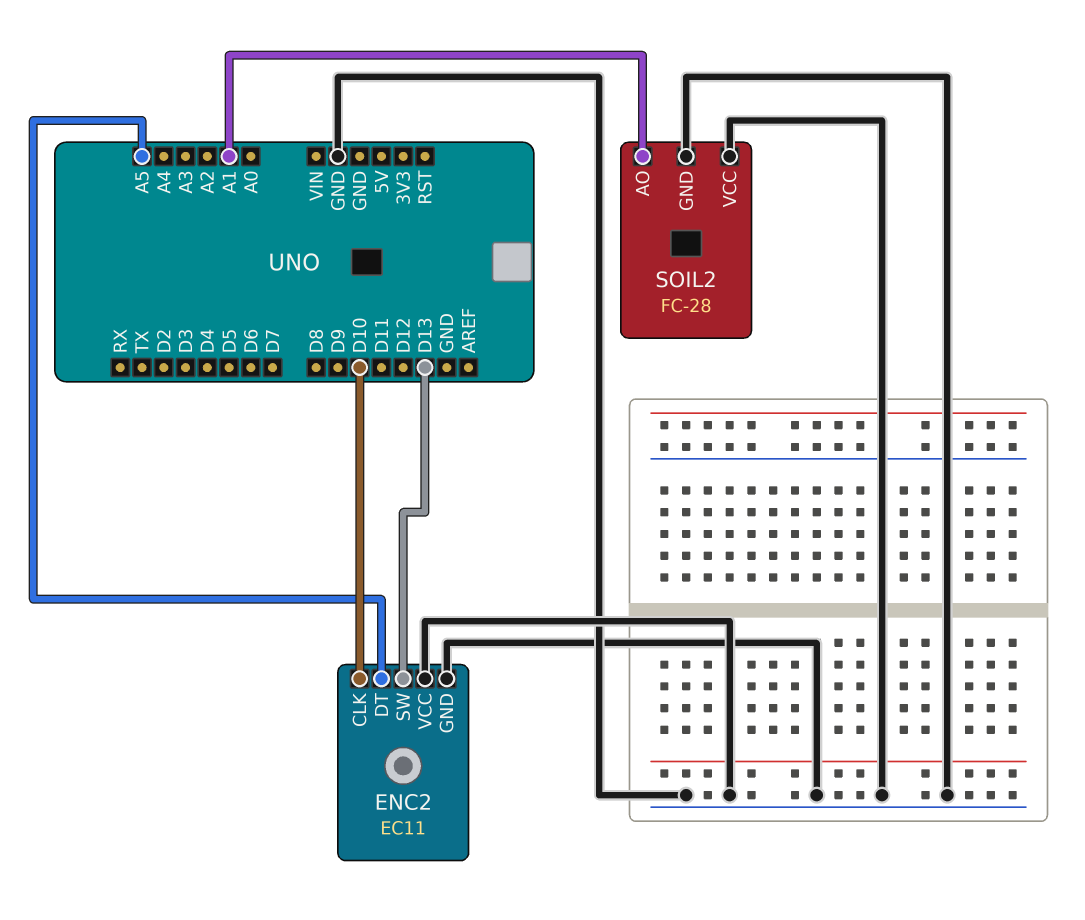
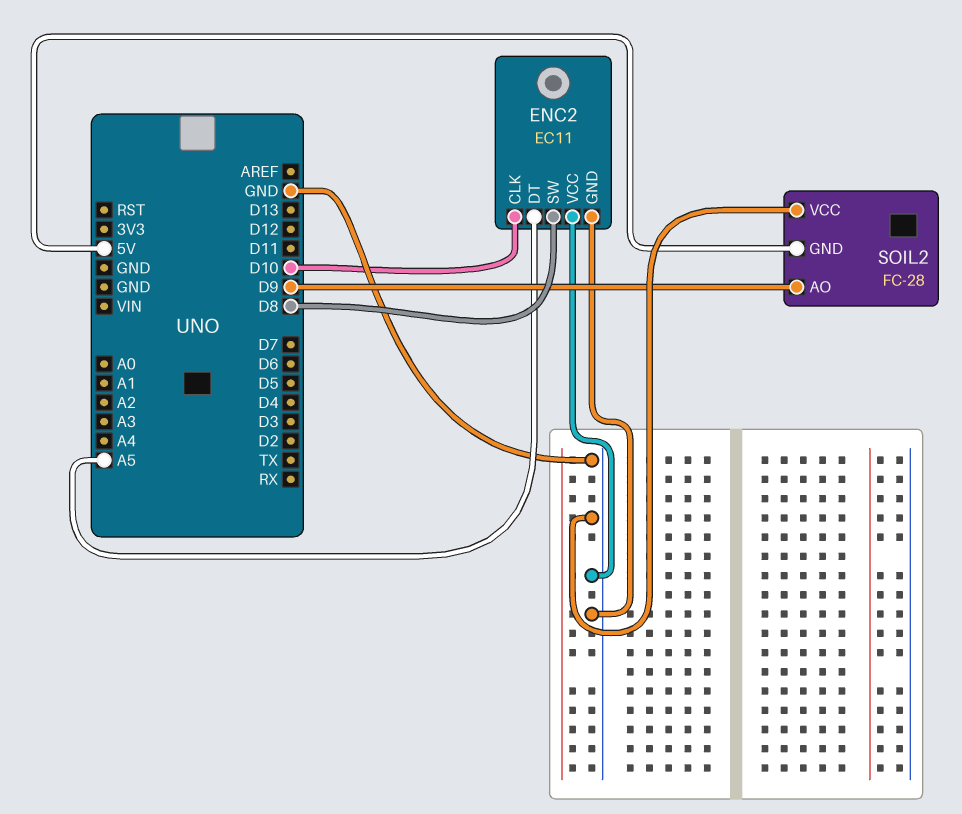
ENC2 pin SW: D13 -> D8
SOIL2 pin AO: A1 -> D9
SOIL2 pin GND: GND -> 5V

